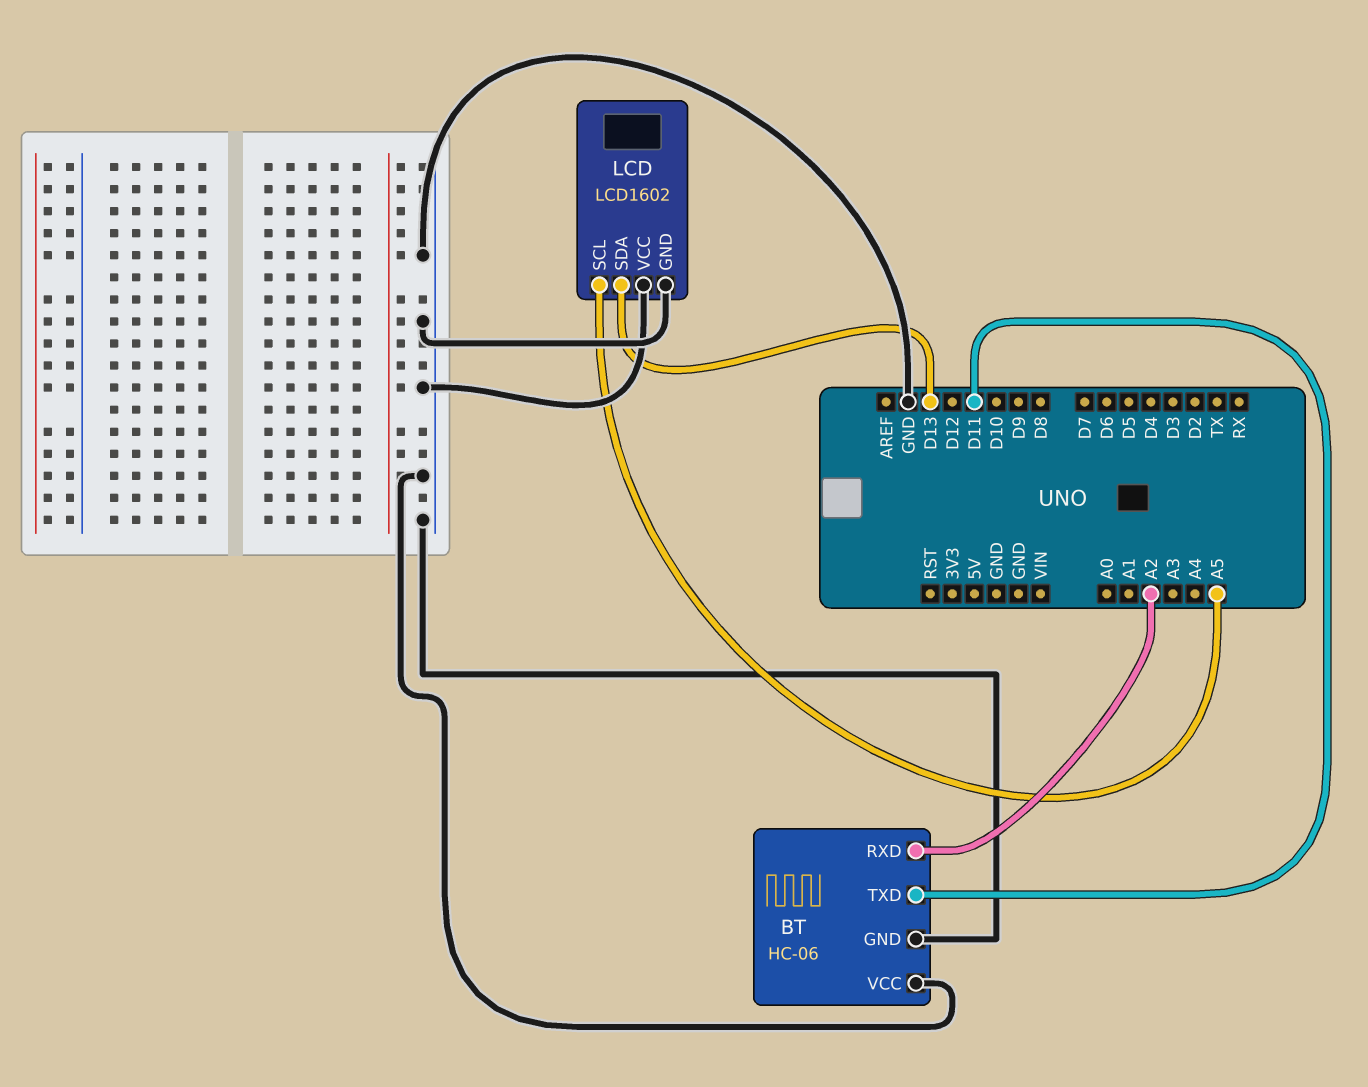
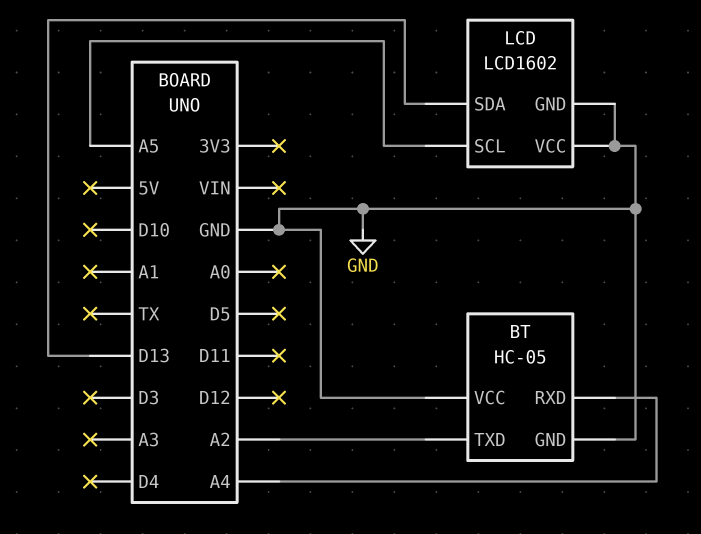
BT: HC-06 -> HC-05
BT pin RXD: A2 -> A4
BT pin TXD: D11 -> A2

